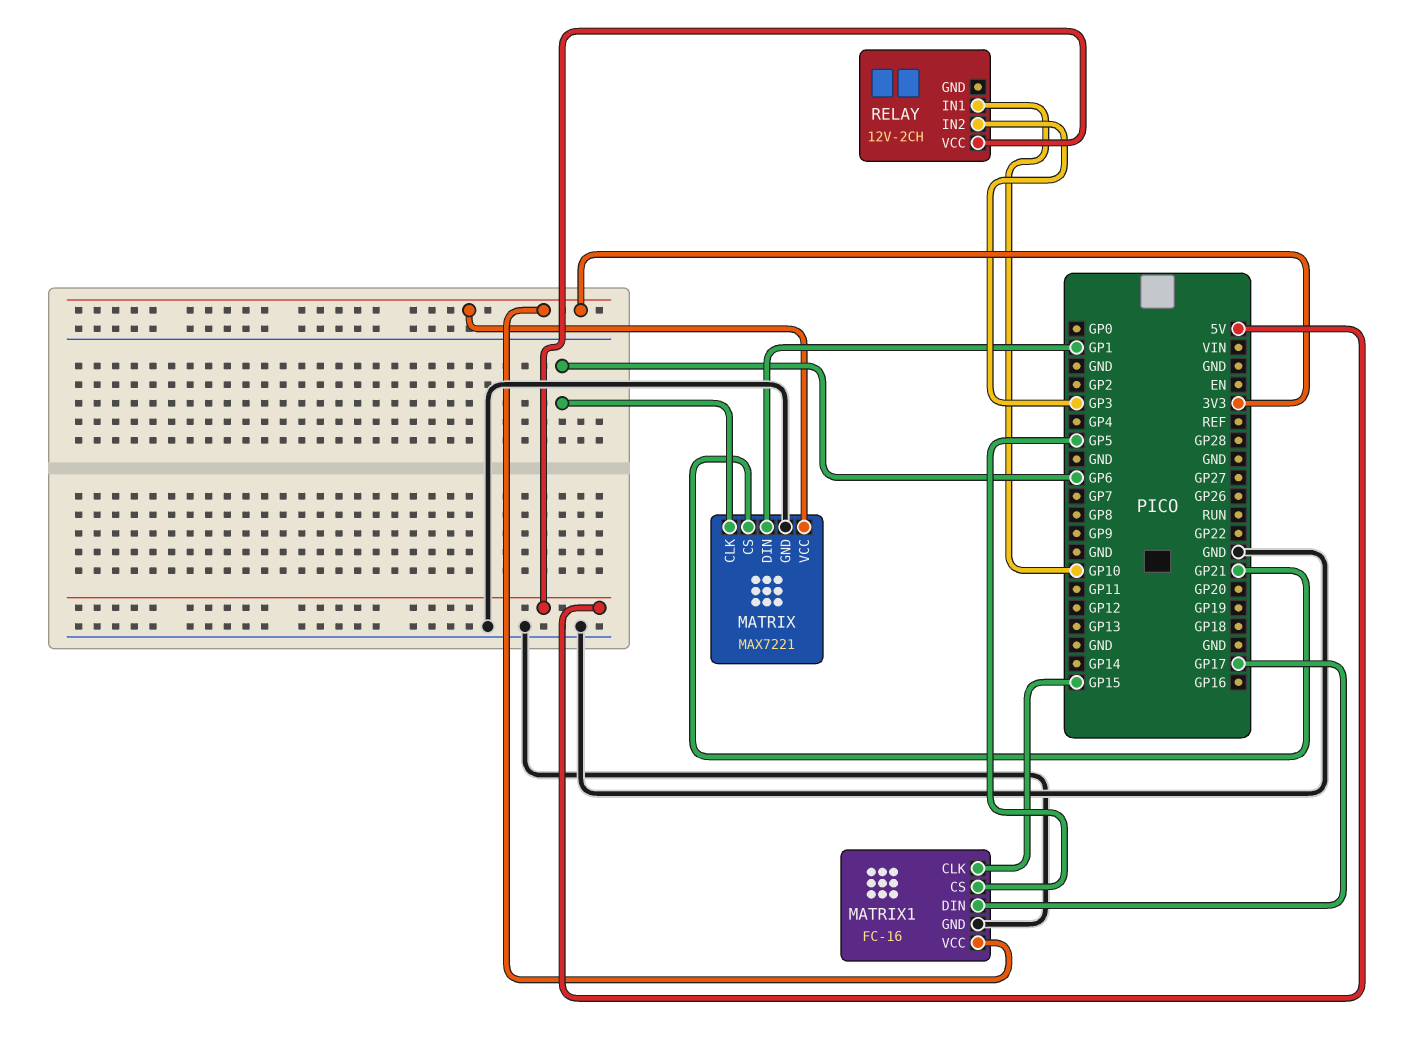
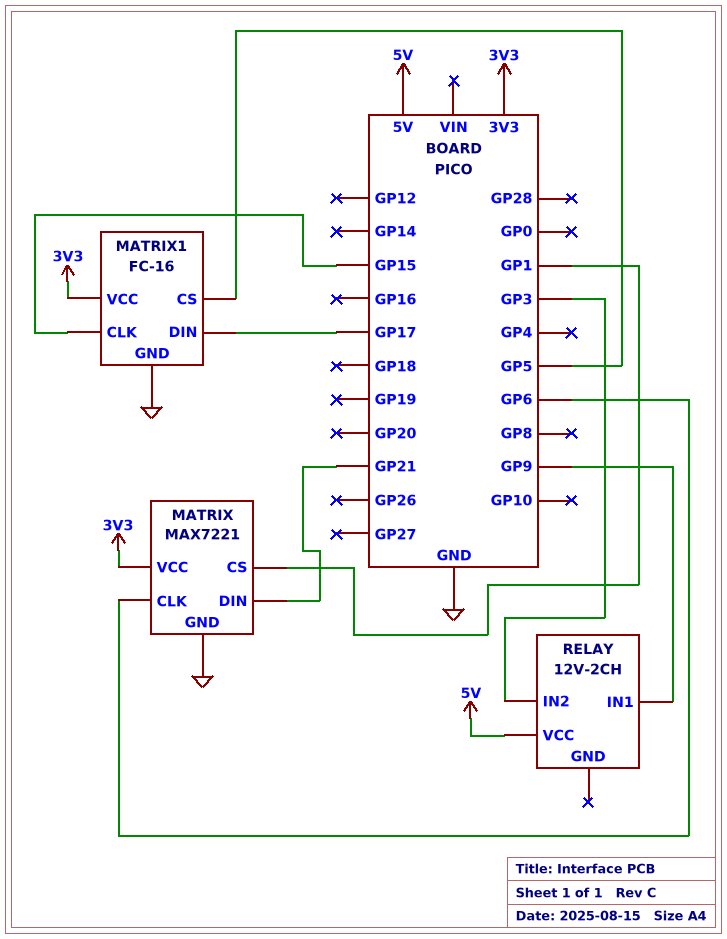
MATRIX pin CS: GP21 -> GP1
MATRIX pin DIN: GP1 -> GP21
RELAY pin IN1: GP10 -> GP9

